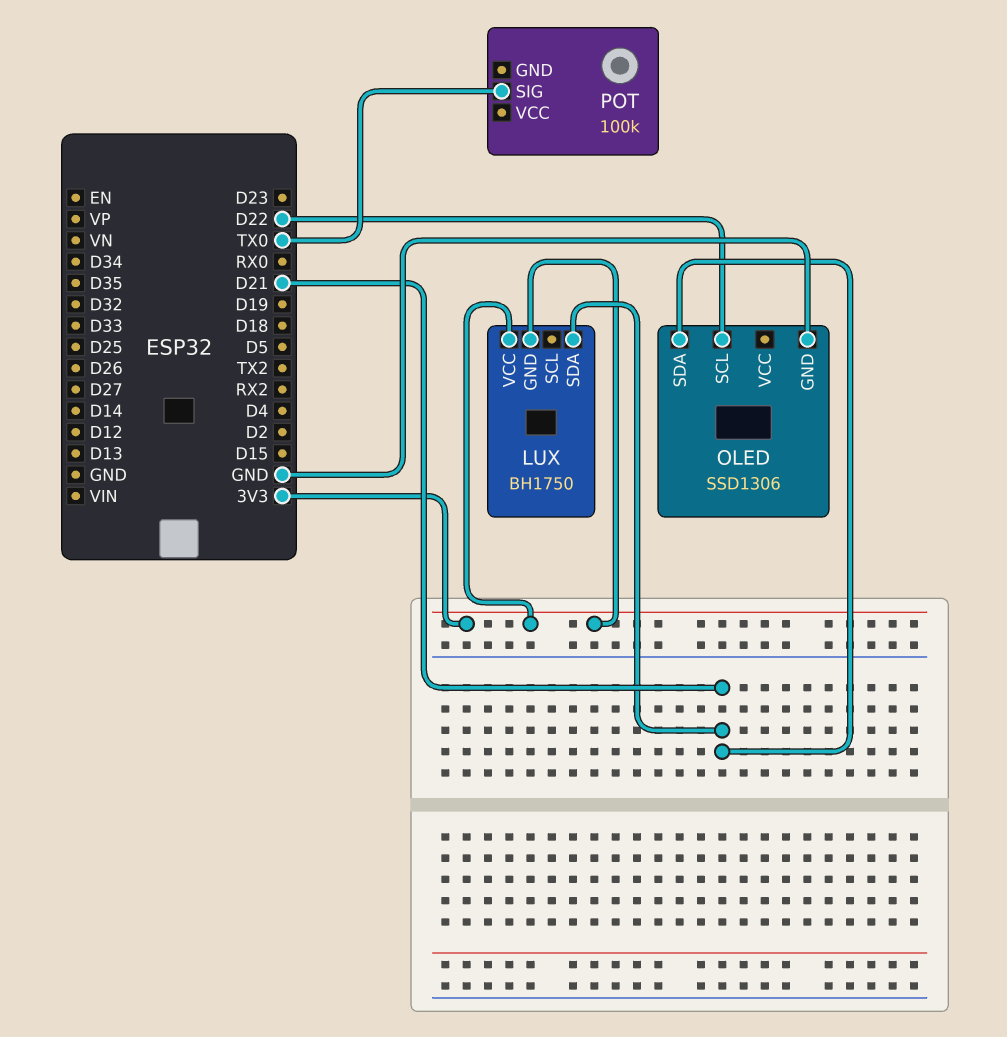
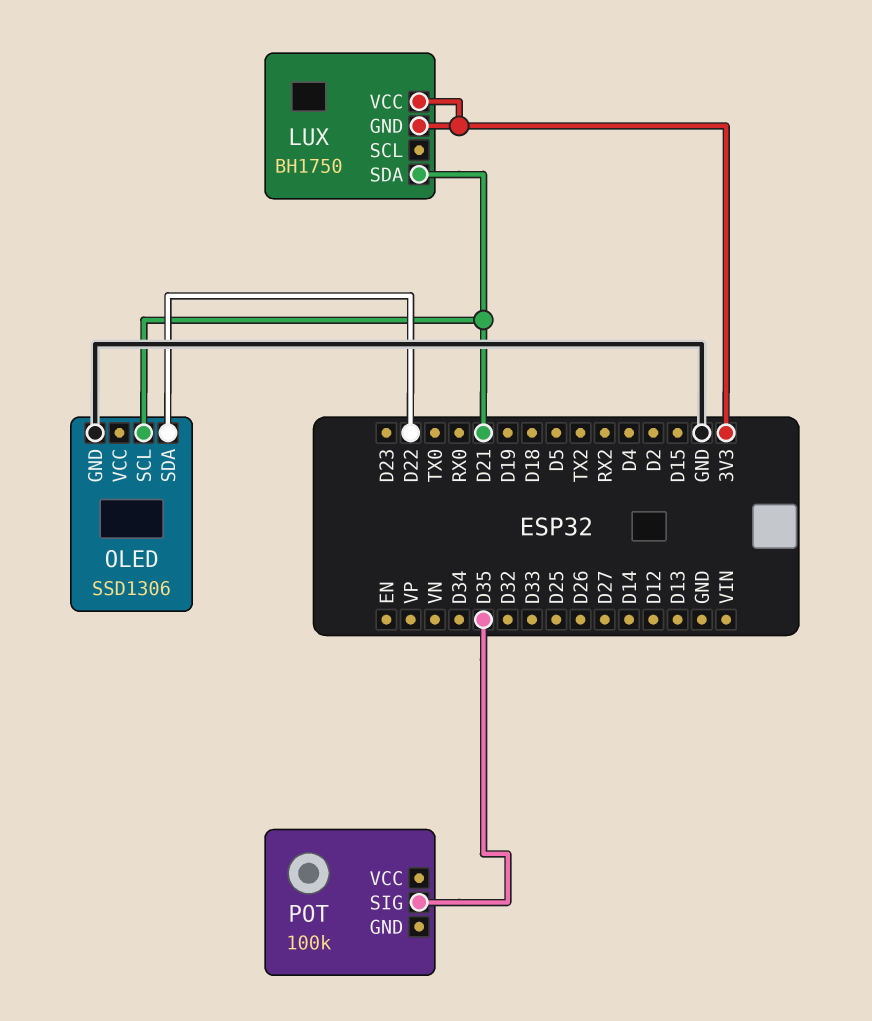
OLED pin SCL: D22 -> D21
OLED pin SDA: D21 -> D22
POT pin SIG: TX0 -> D35

